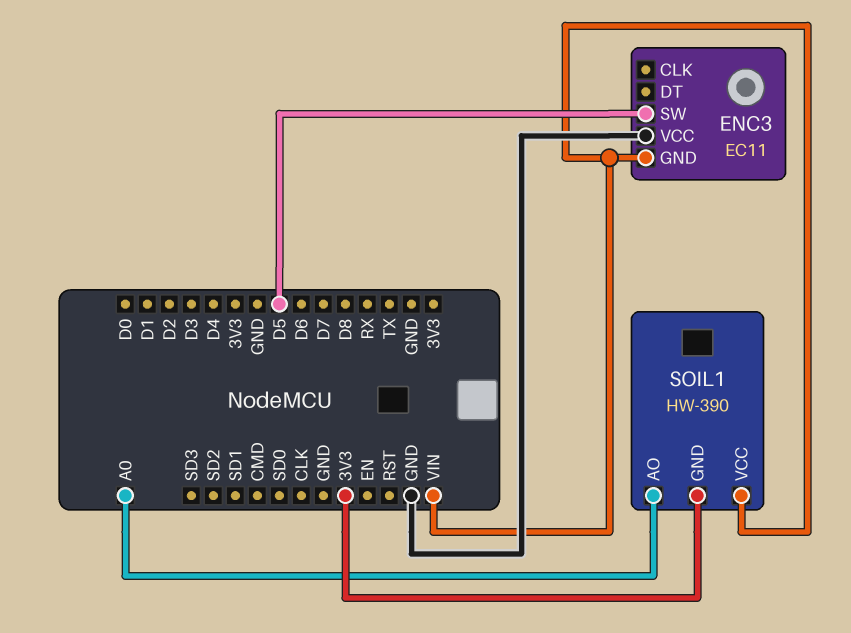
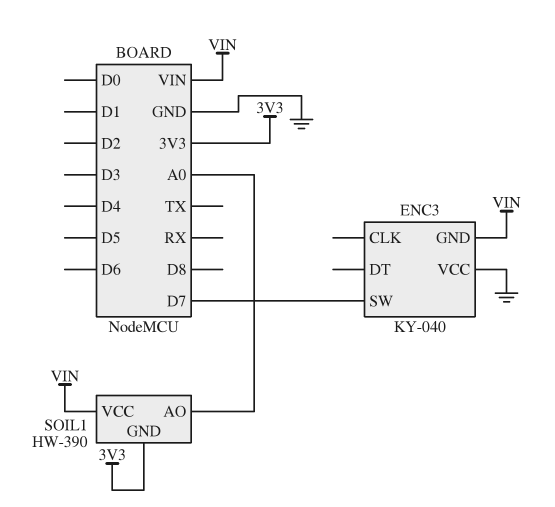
ENC3: EC11 -> KY-040
ENC3 pin SW: D5 -> D7

